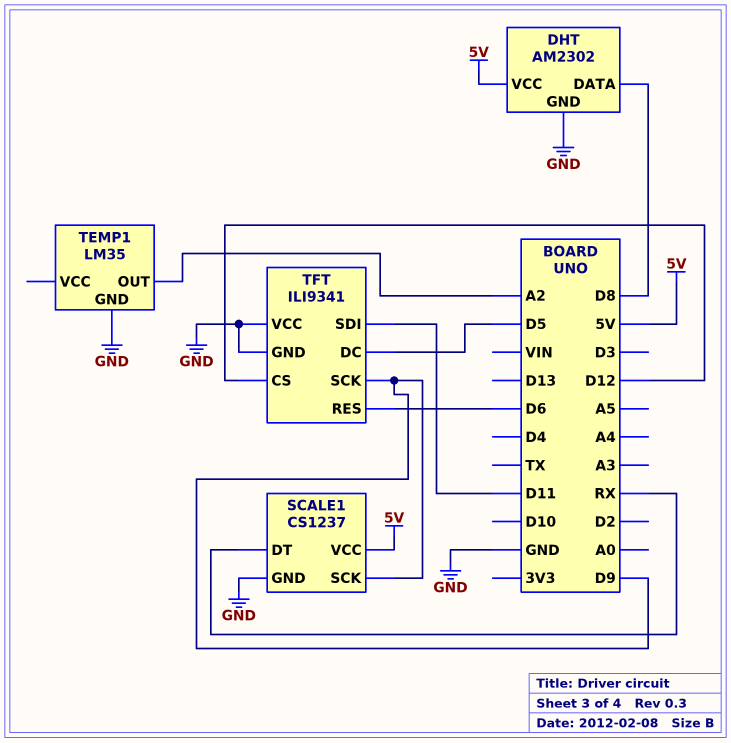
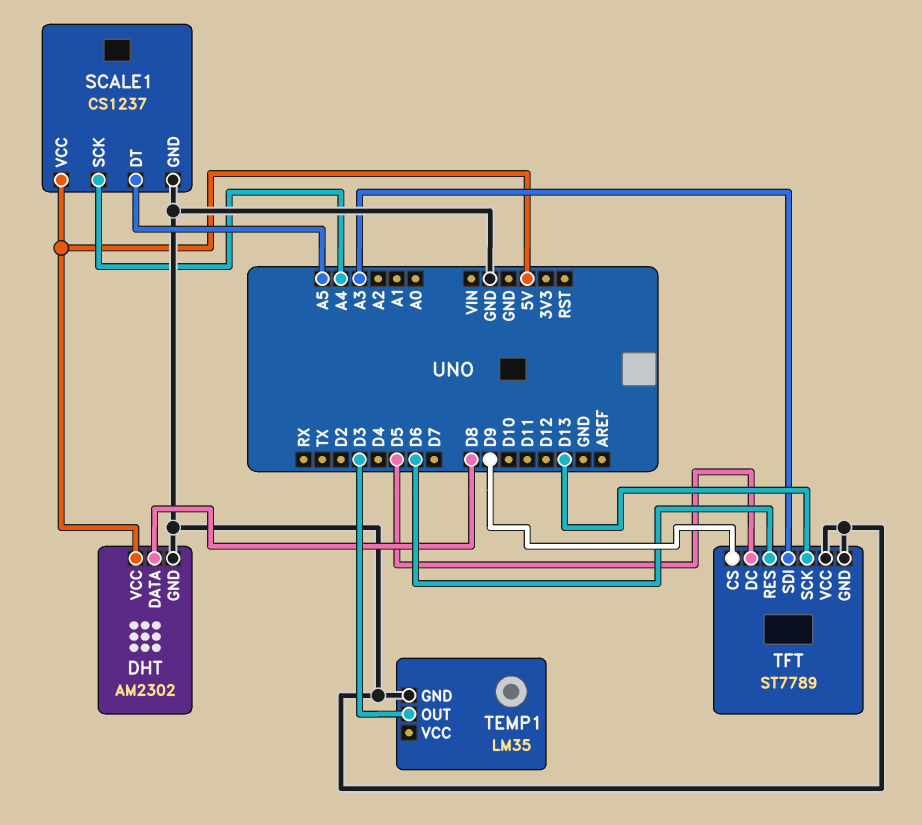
SCALE1 pin DT: RX -> A5
SCALE1 pin SCK: D9 -> A4
TEMP1 pin OUT: A2 -> D3
TFT: ILI9341 -> ST7789
TFT pin CS: D12 -> D9
TFT pin SCK: D9 -> D13
TFT pin SDI: D11 -> A3

